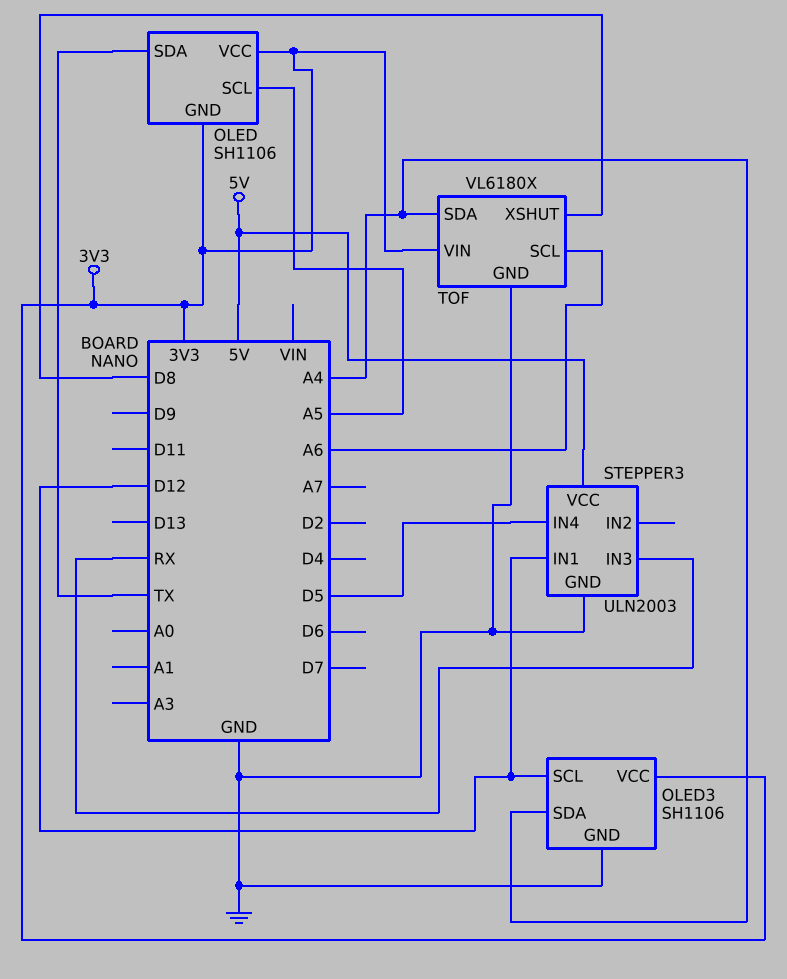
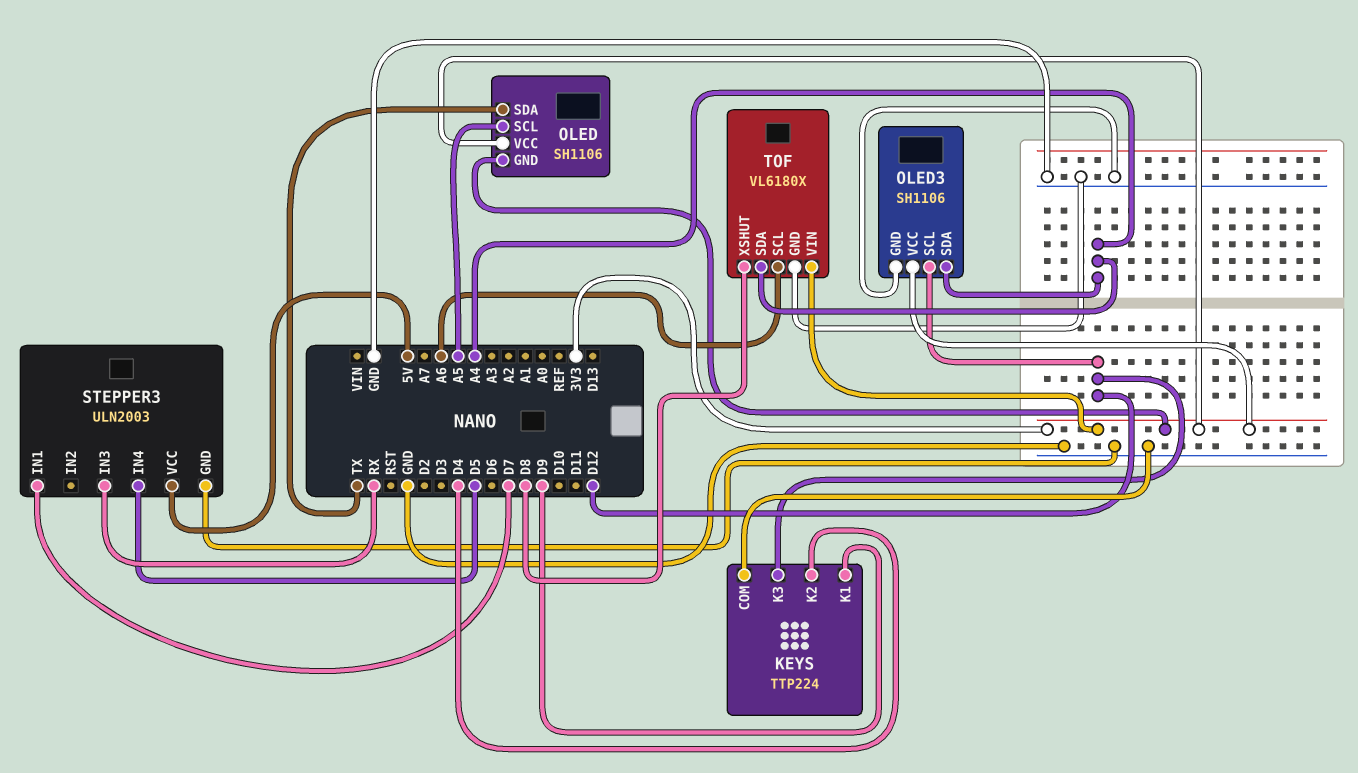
KEYS: none -> TTP224
KEYS pin COM: none -> GND
KEYS pin K1: none -> D9
KEYS pin K2: none -> D4
KEYS pin K3: none -> D12
STEPPER3 pin IN1: D12 -> D7

